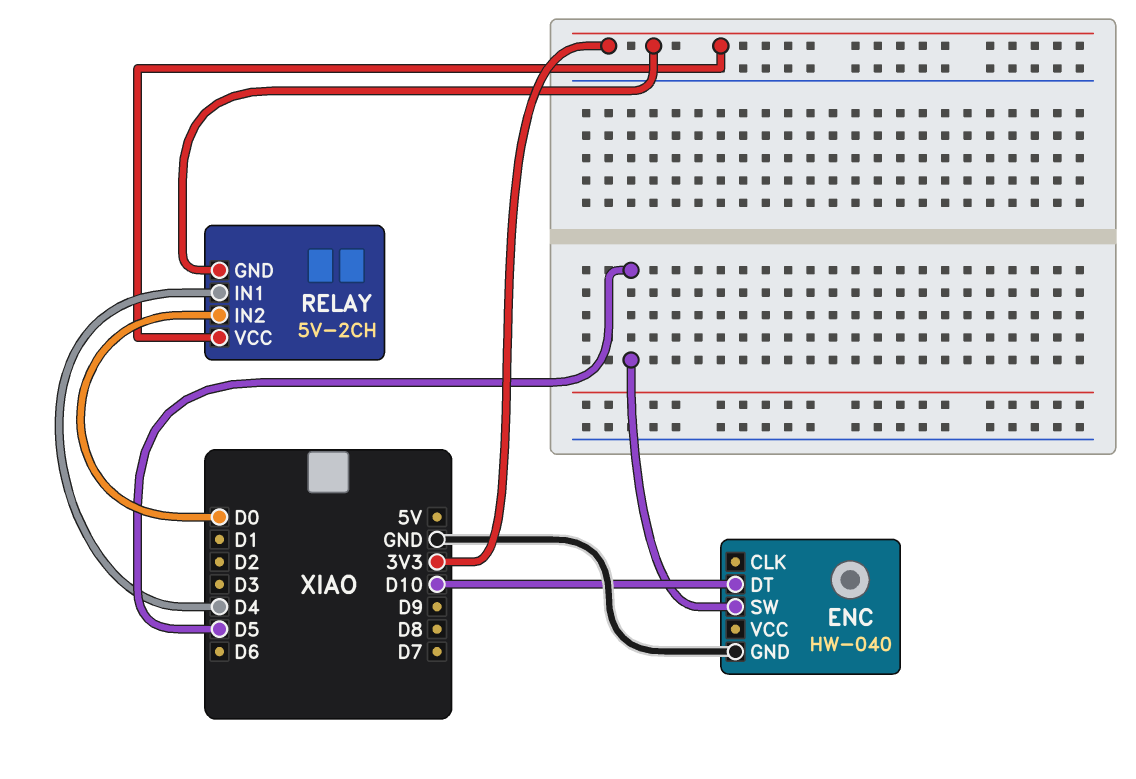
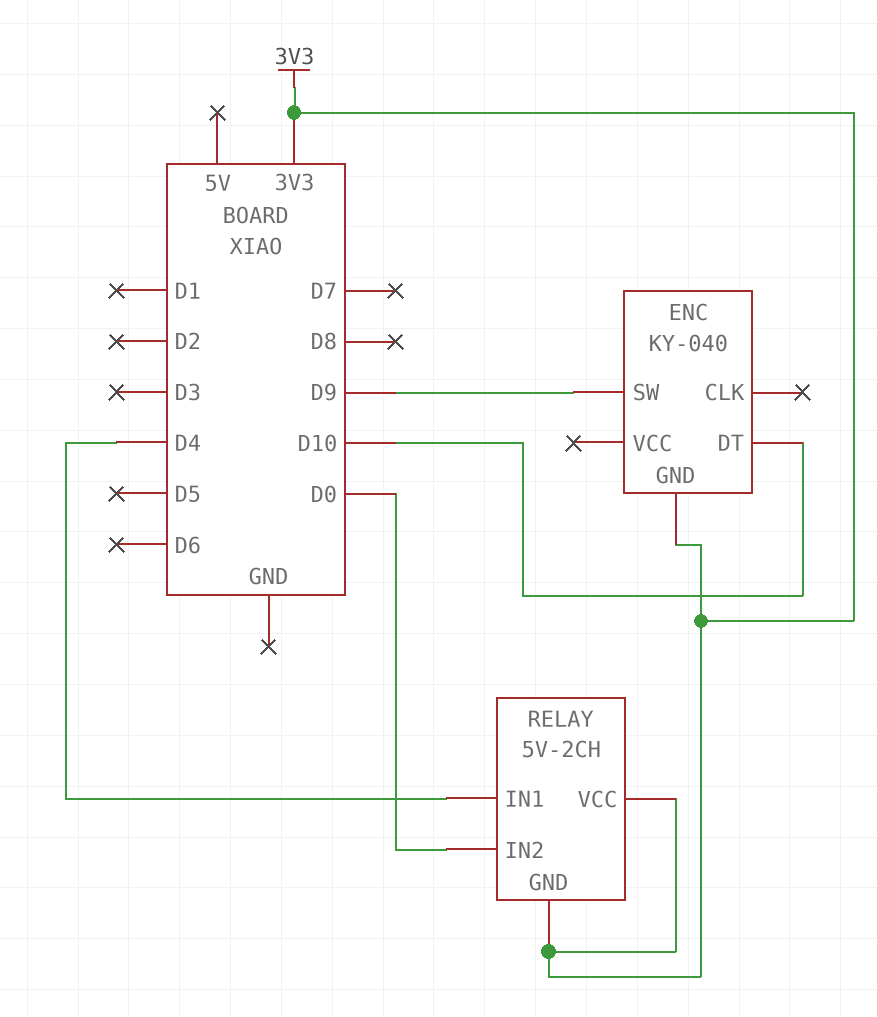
ENC: HW-040 -> KY-040
ENC pin GND: GND -> 3V3
ENC pin SW: D5 -> D9

